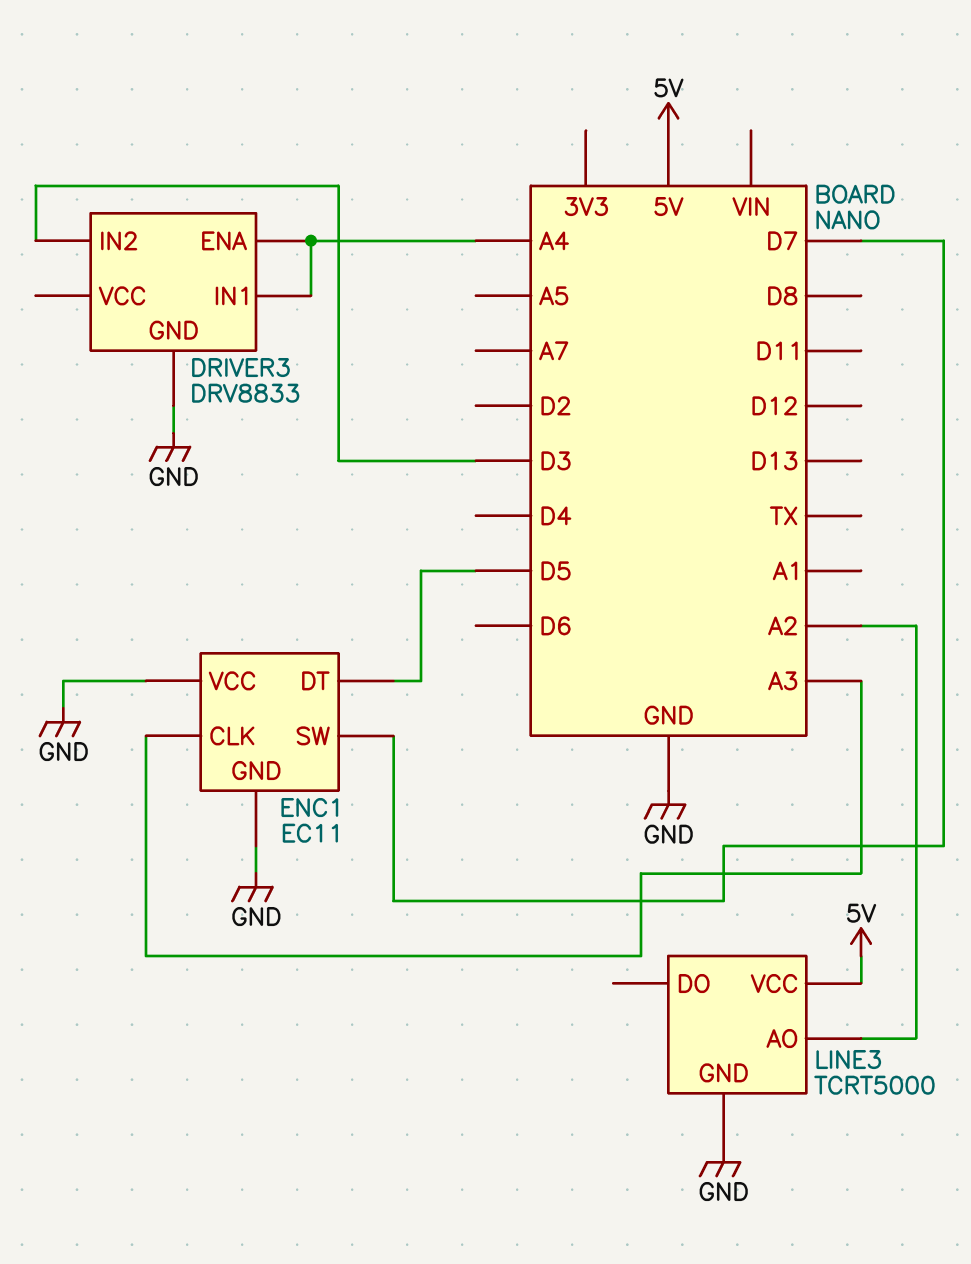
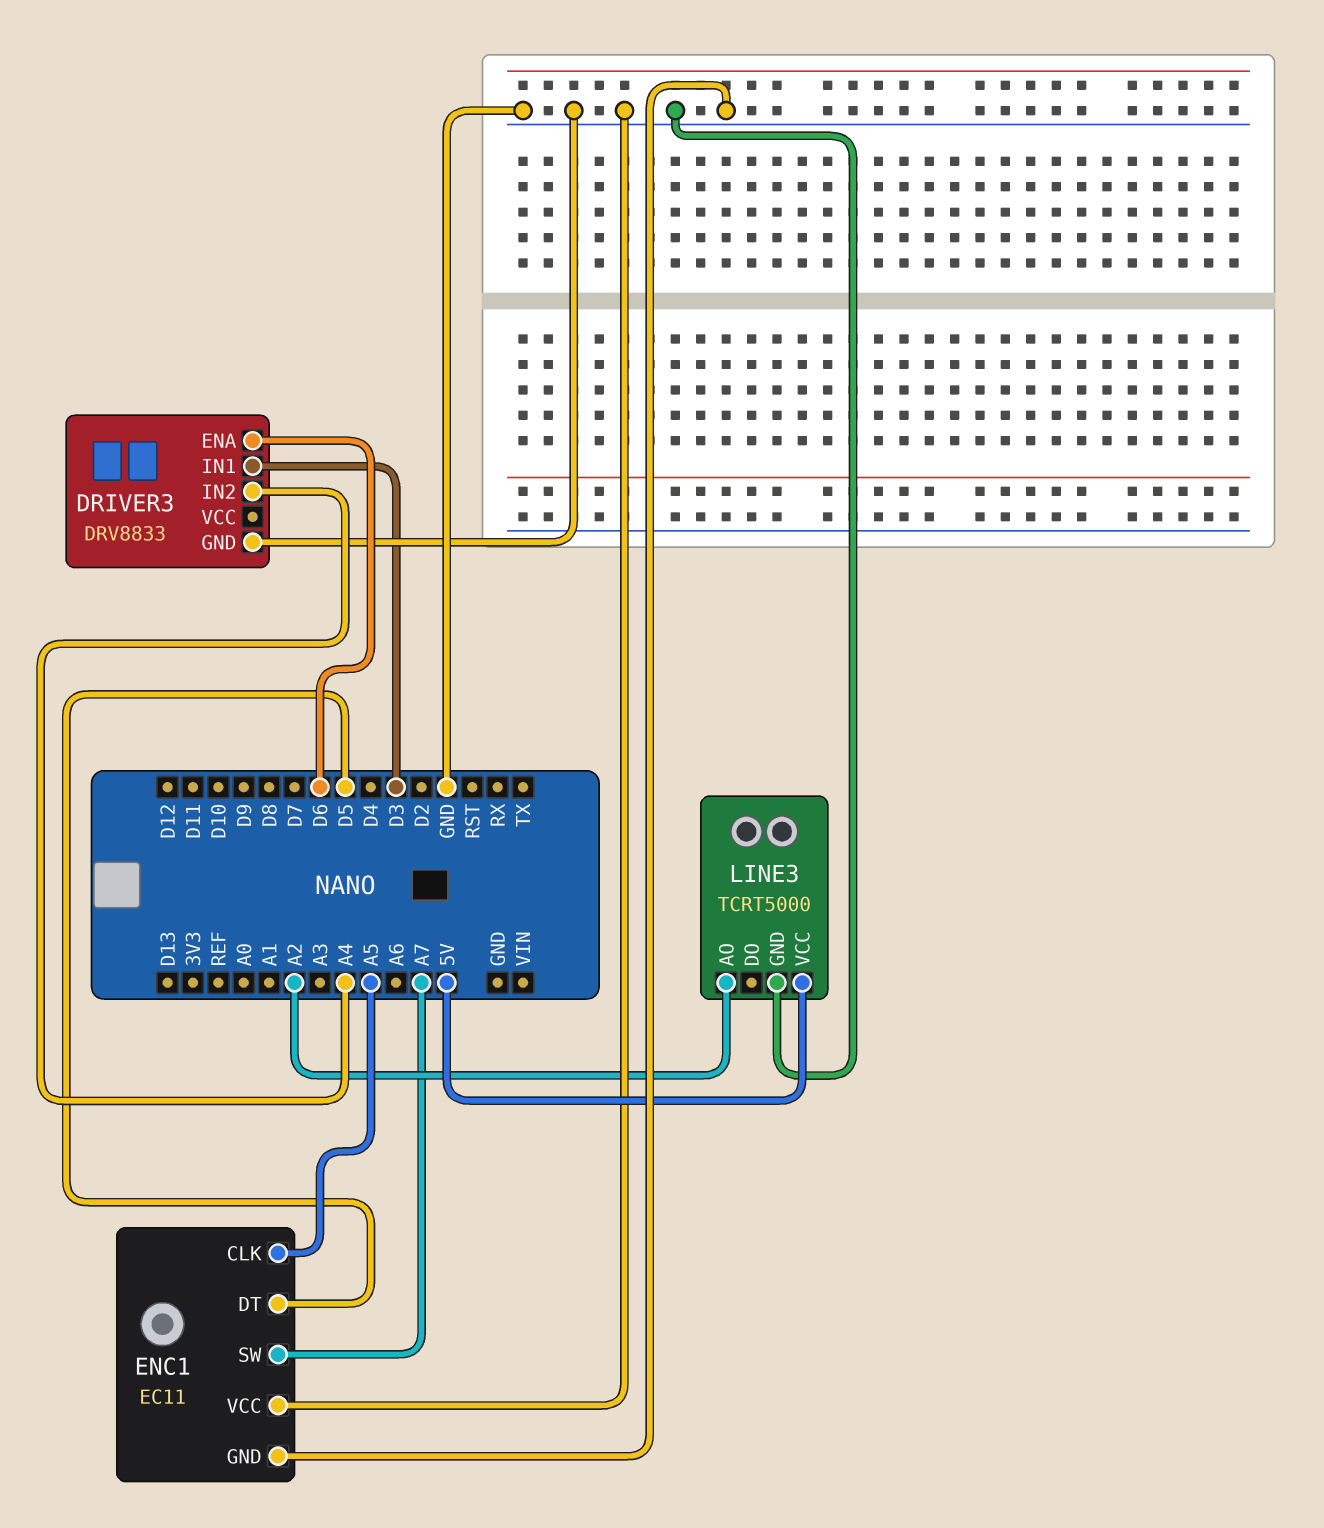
DRIVER3 pin ENA: A4 -> D6
DRIVER3 pin IN1: A4 -> D3
DRIVER3 pin IN2: D3 -> A4
ENC1 pin CLK: A3 -> A5
ENC1 pin SW: D7 -> A7

